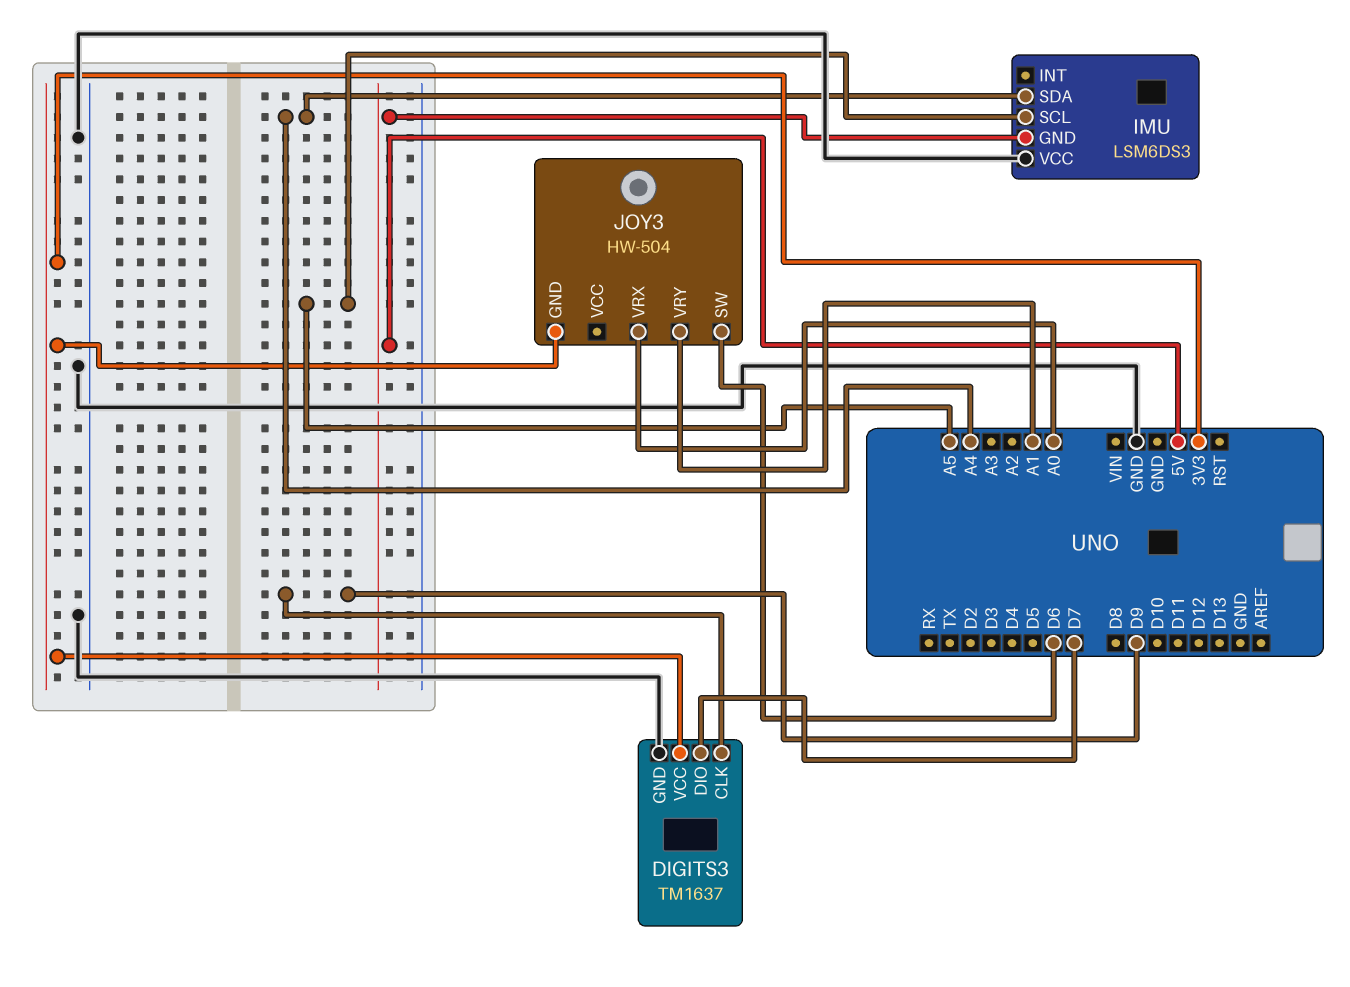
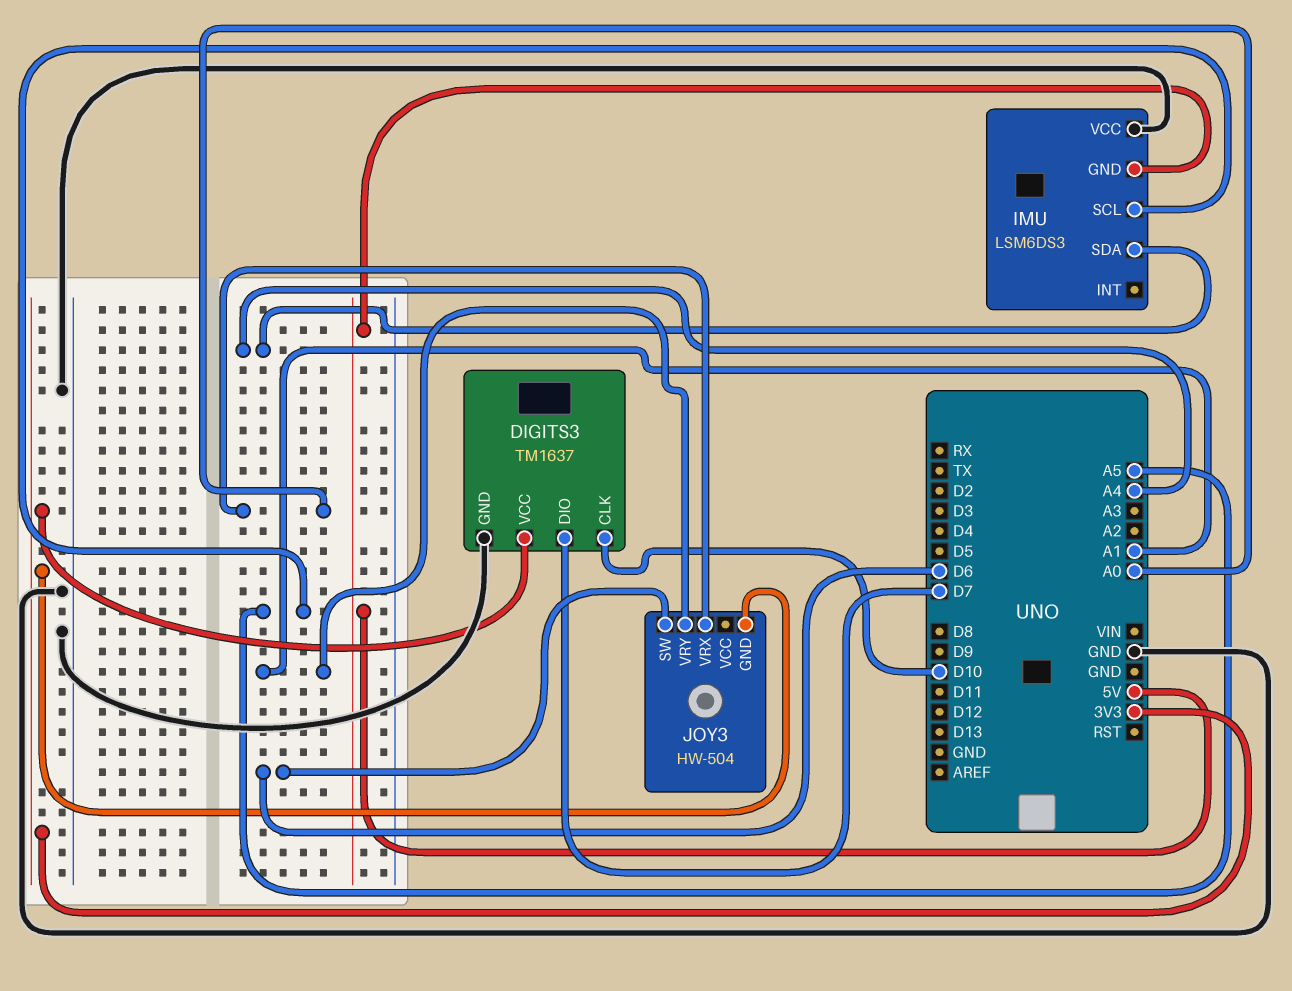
DIGITS3 pin CLK: D9 -> D10

